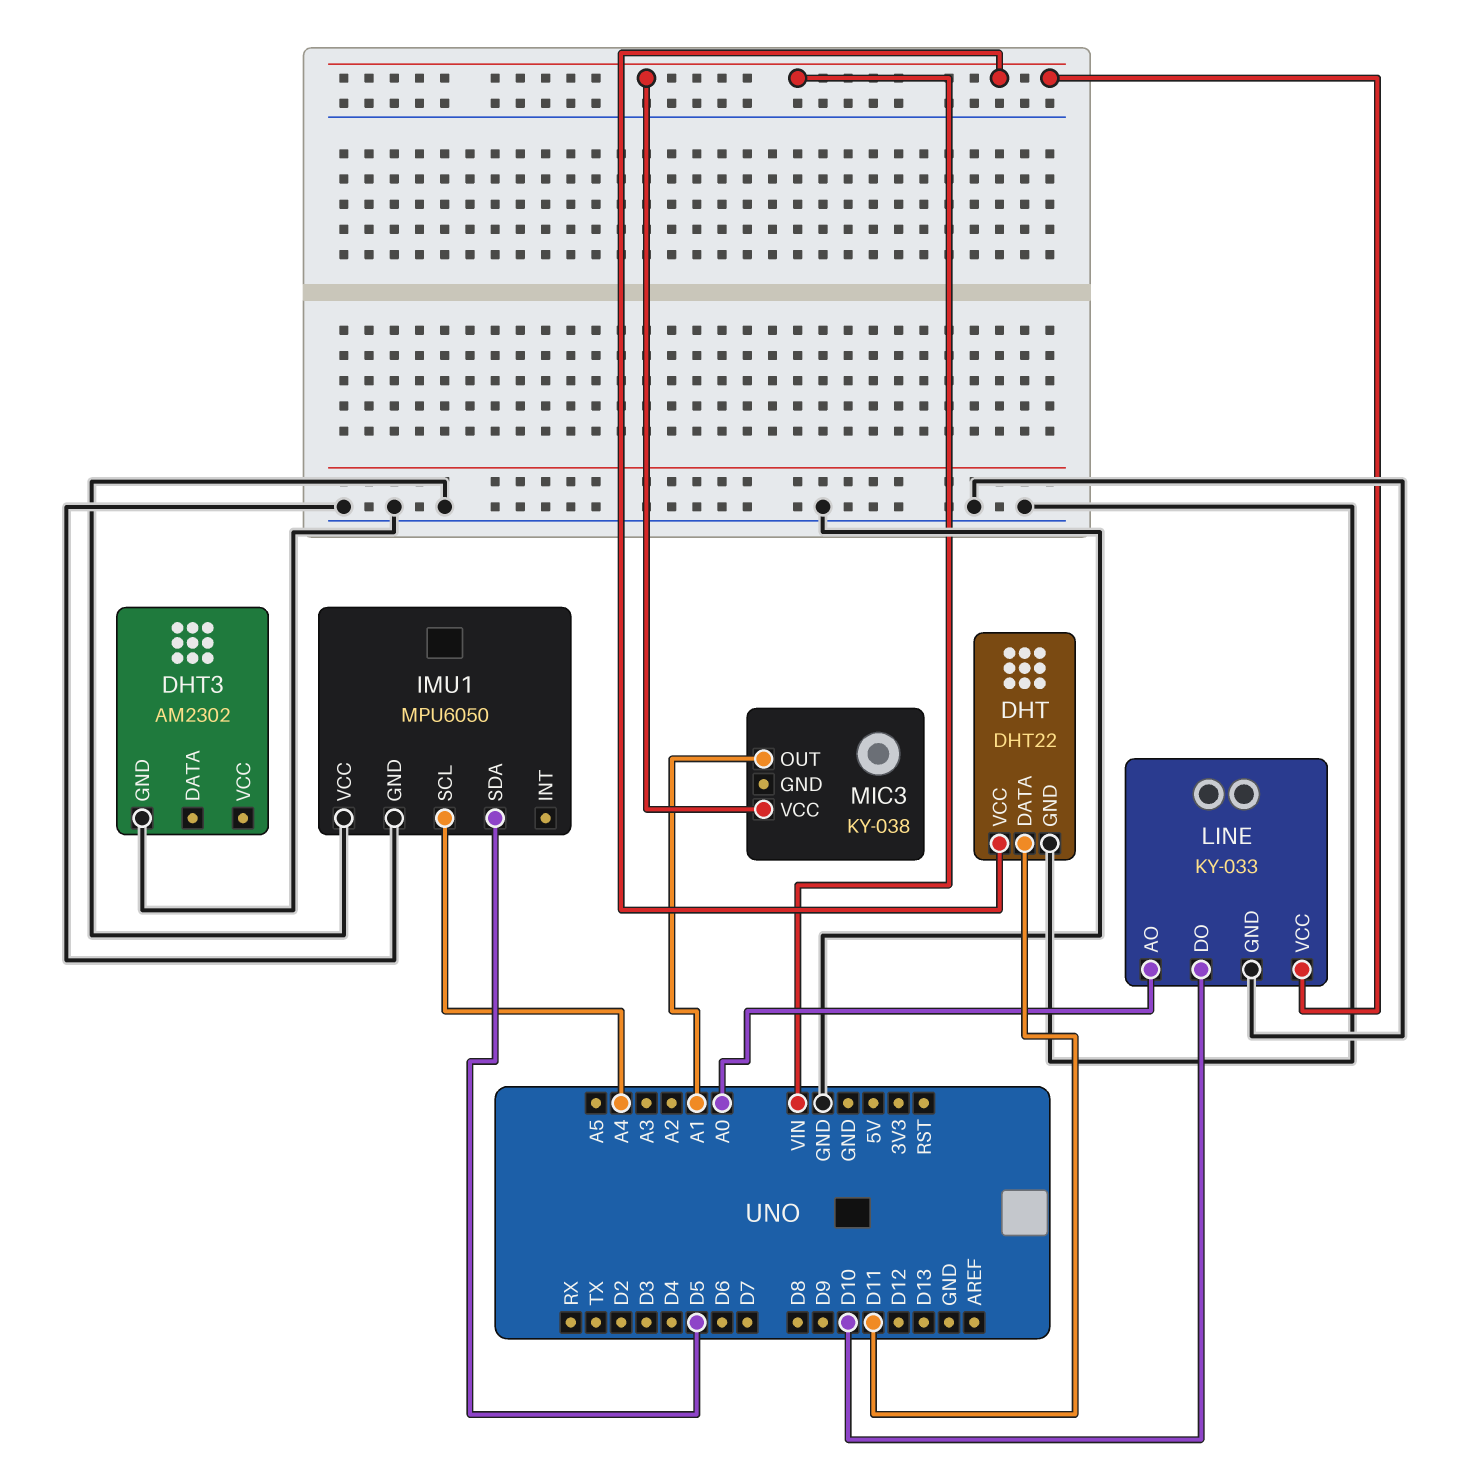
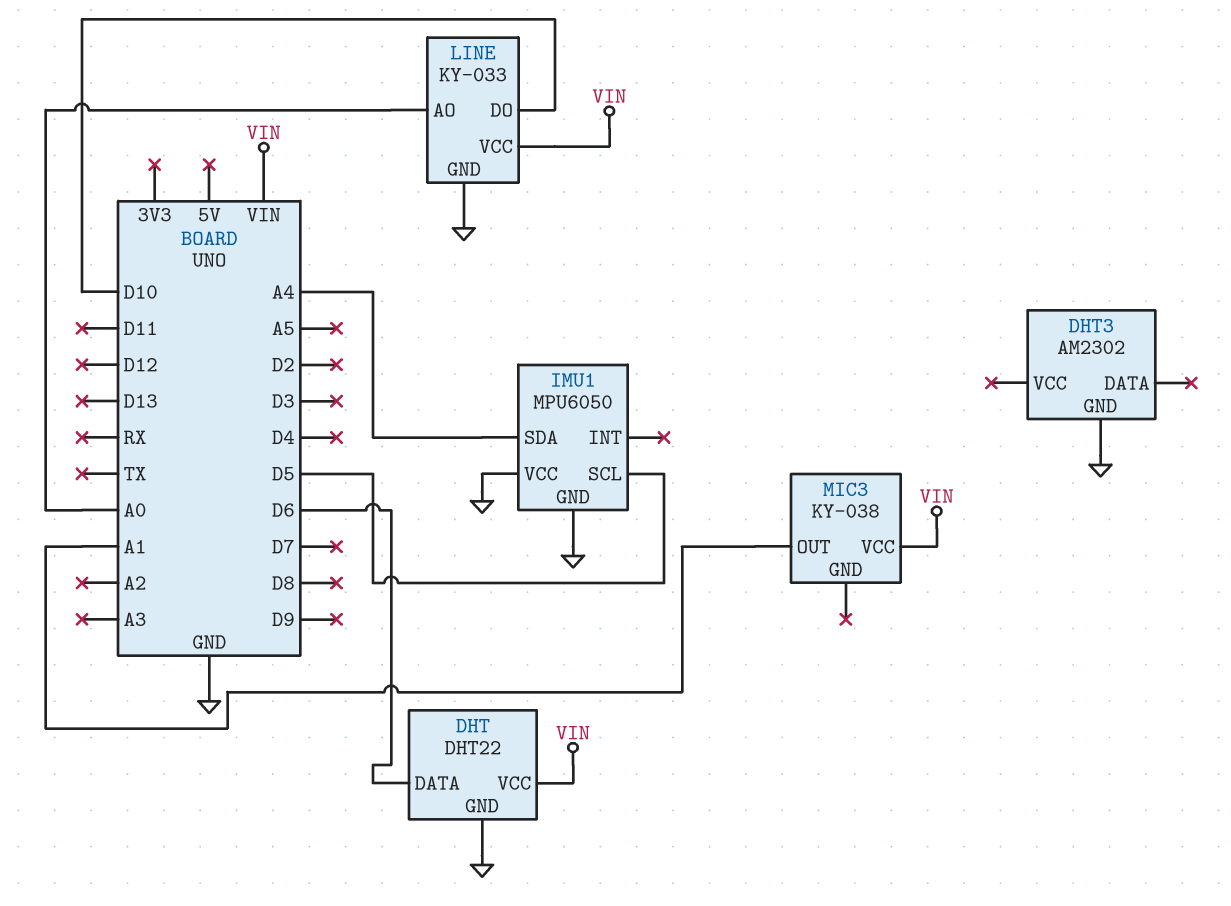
DHT pin DATA: D11 -> D6
IMU1 pin SCL: A4 -> D5
IMU1 pin SDA: D5 -> A4

